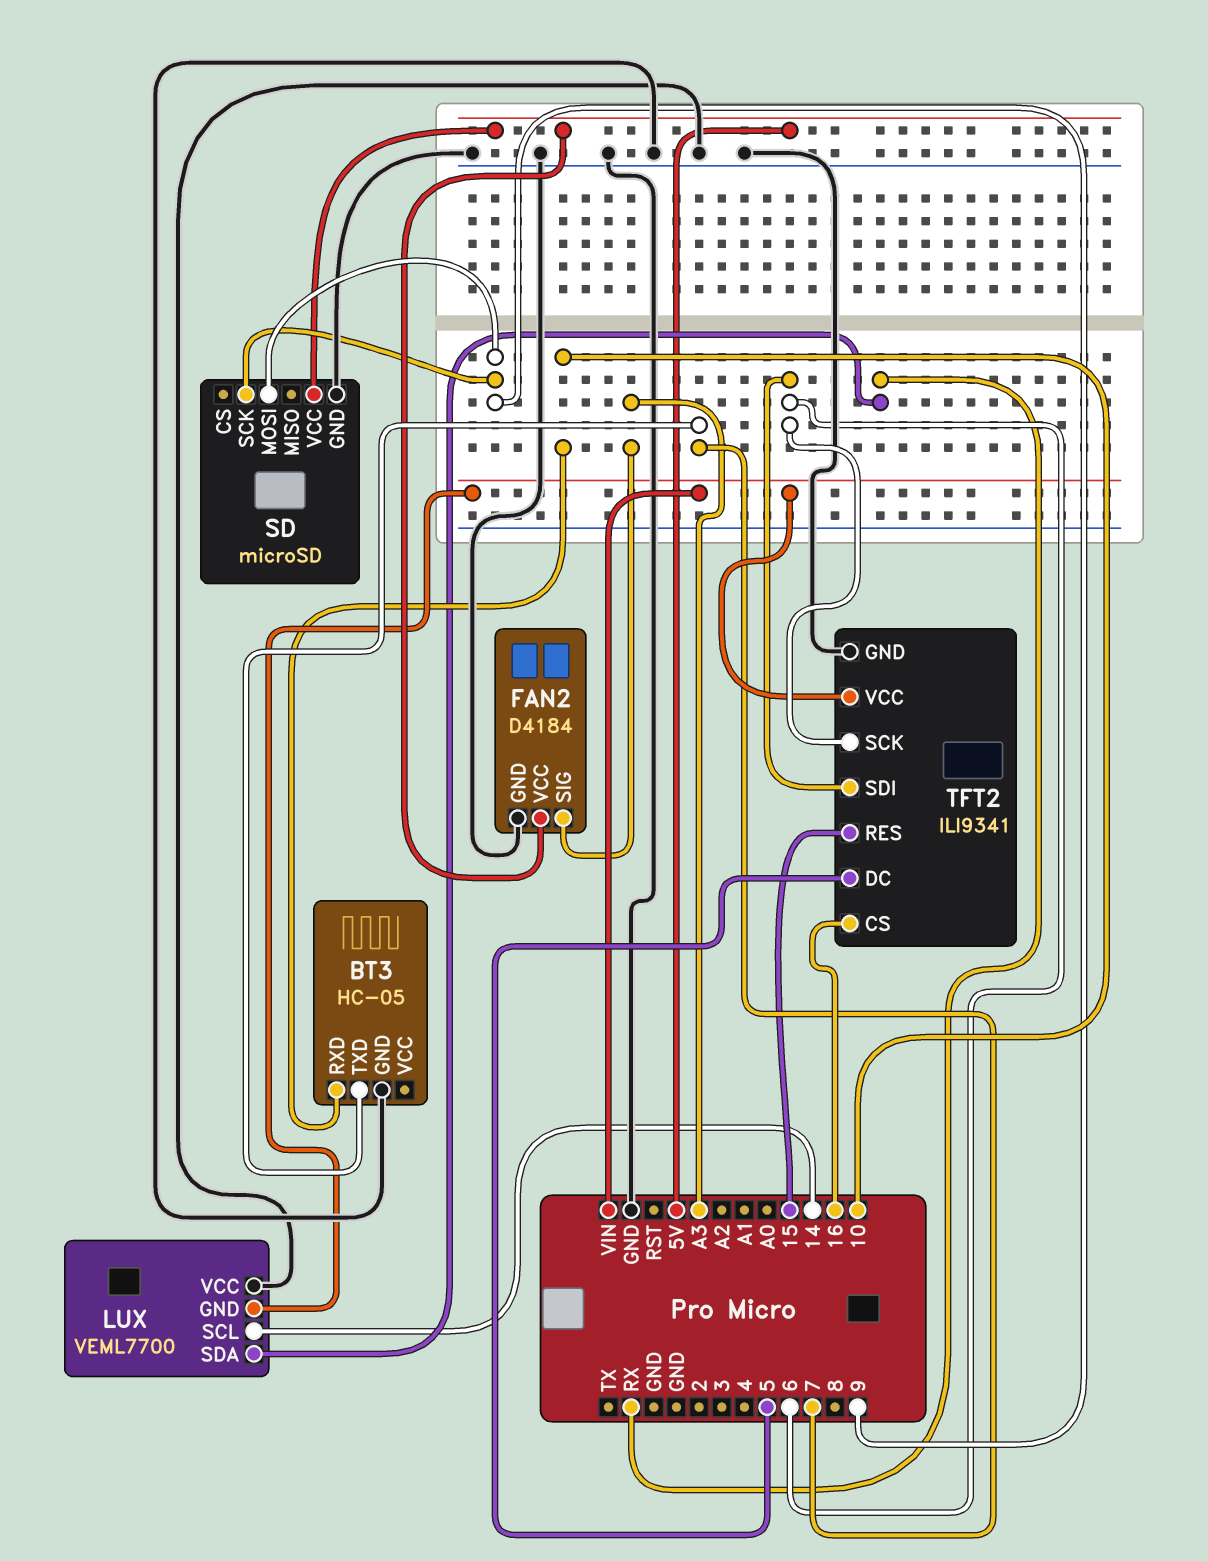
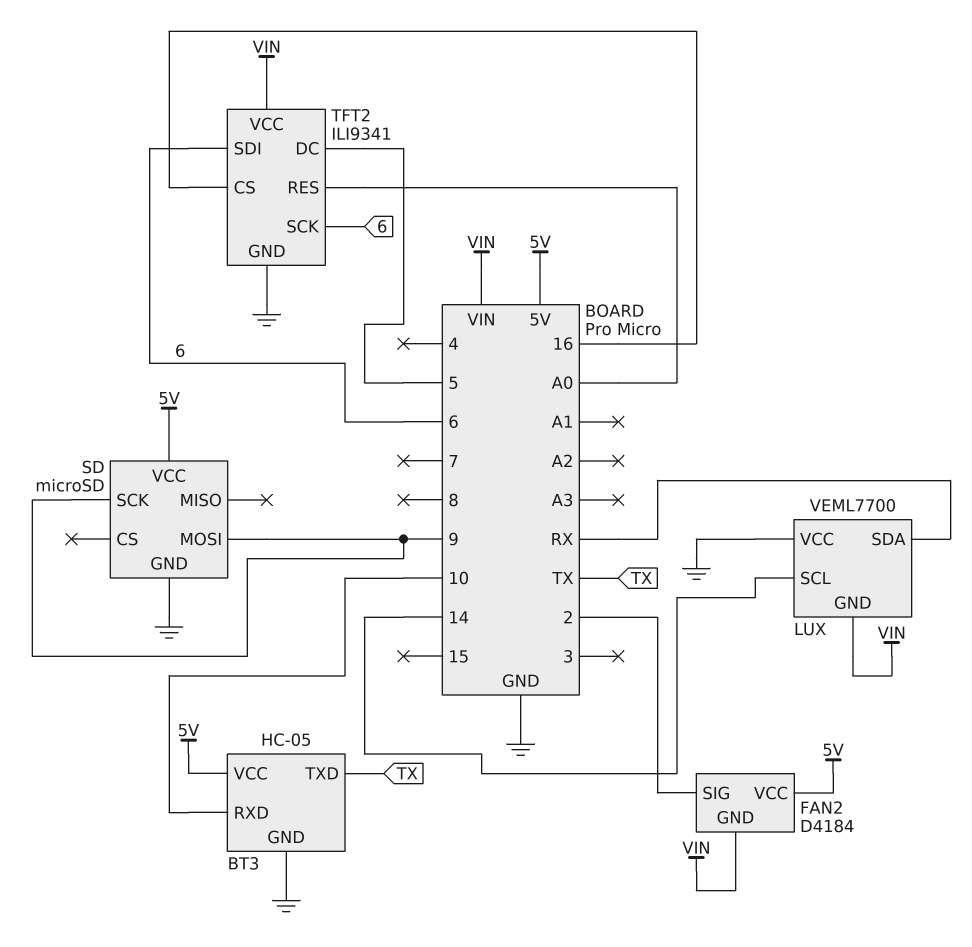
BT3 pin TXD: 7 -> TX
BT3 pin VCC: none -> 5V
FAN2 pin GND: GND -> VIN
FAN2 pin SIG: A3 -> 2
TFT2 pin RES: 15 -> A0

